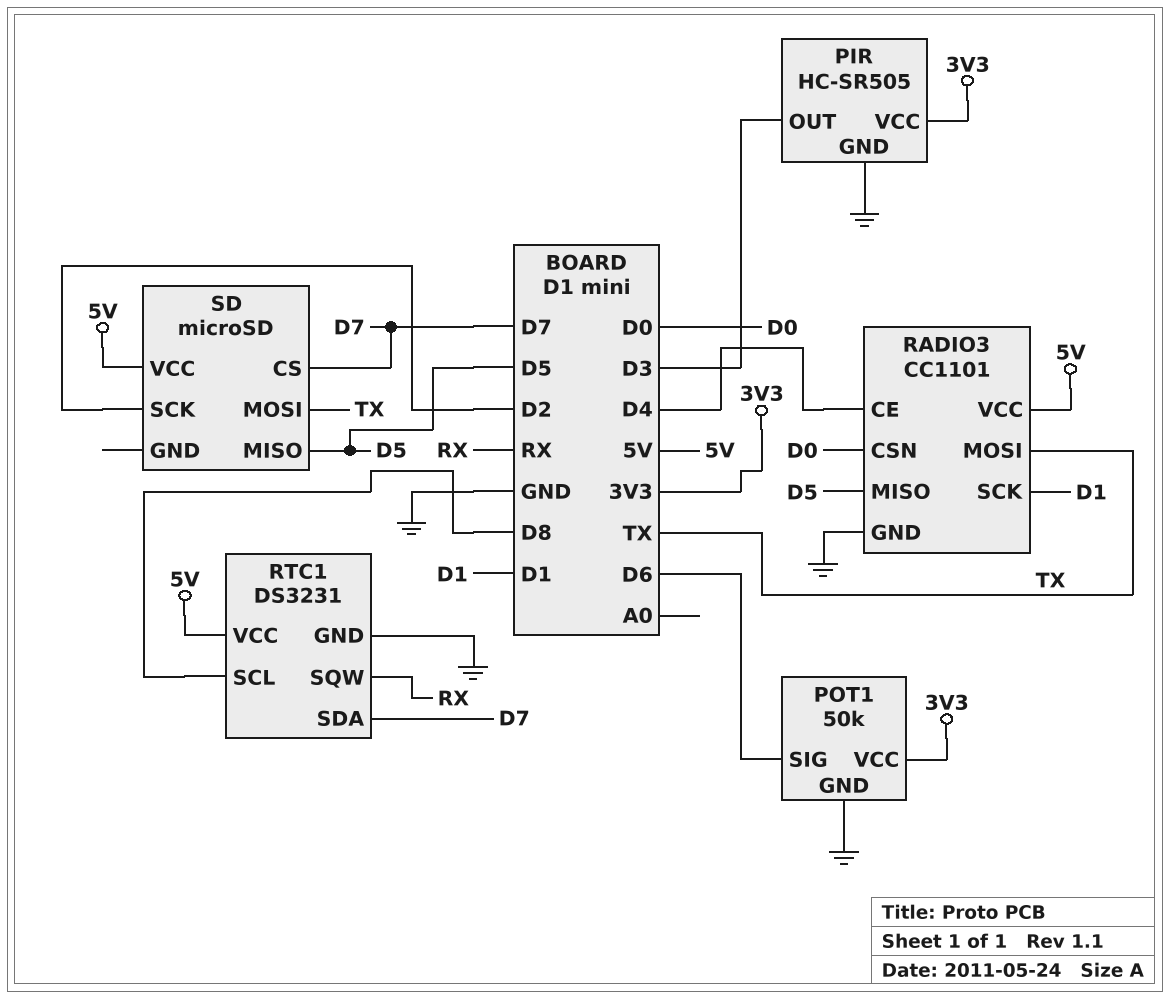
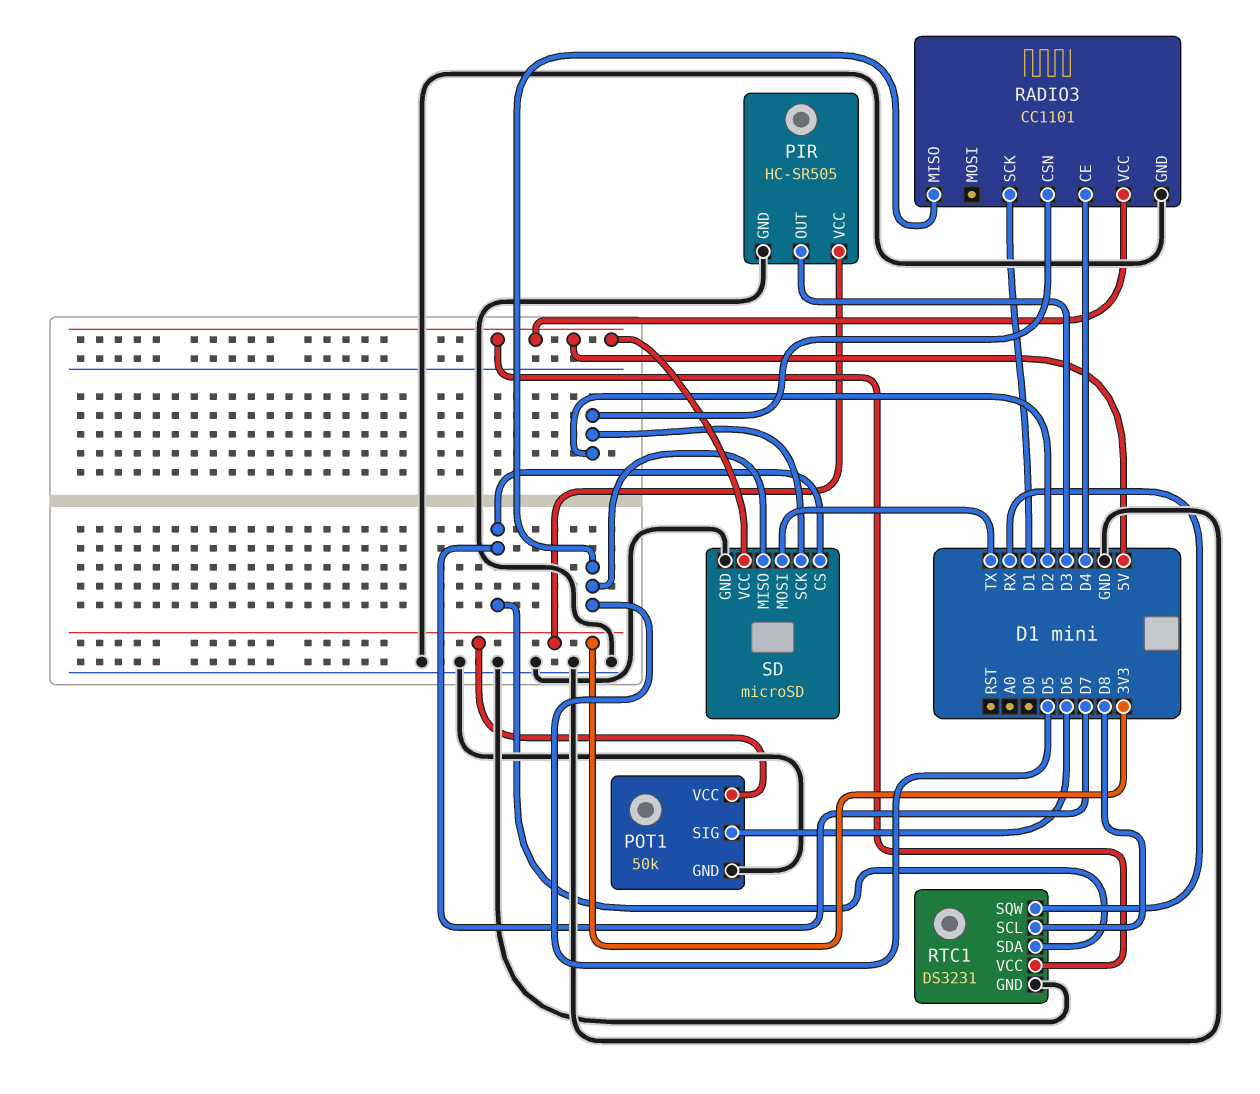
RADIO3 pin CSN: D0 -> D2
RADIO3 pin MOSI: TX -> none
SD pin GND: none -> GND

